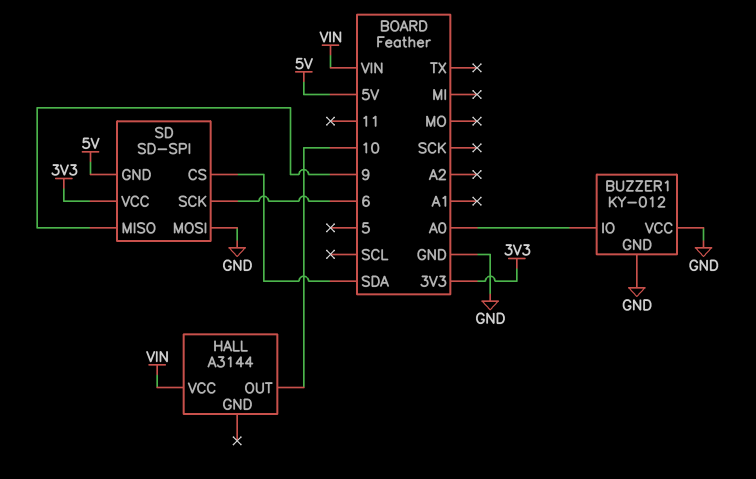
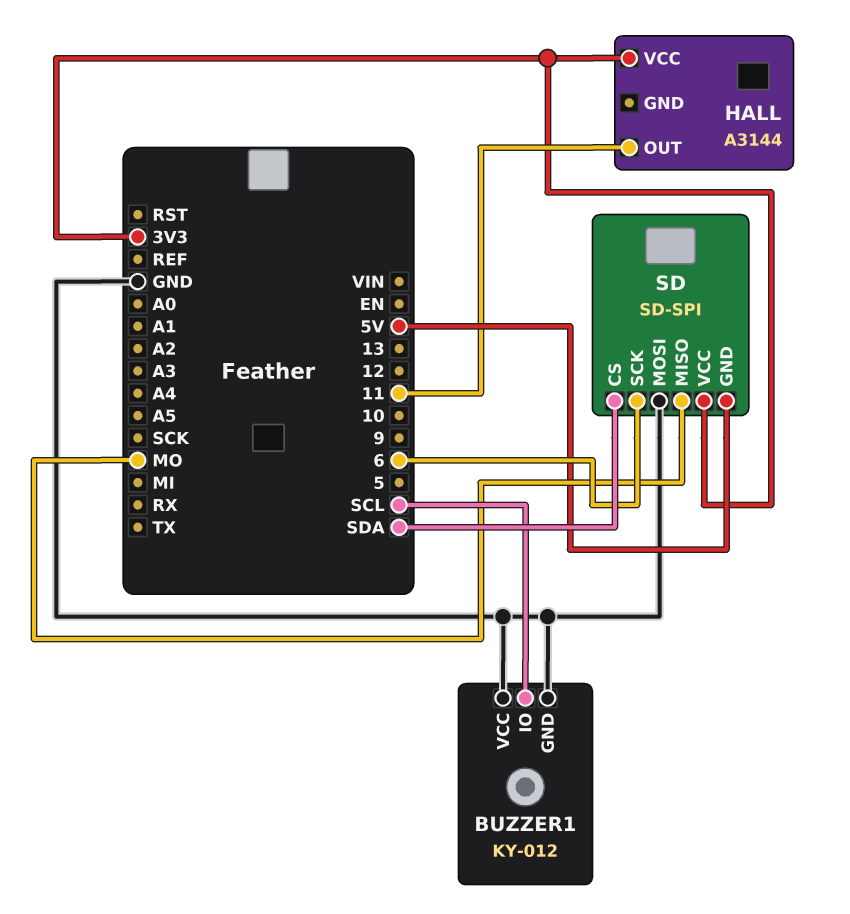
BUZZER1 pin IO: A0 -> SCL
HALL pin OUT: 10 -> 11
HALL pin VCC: VIN -> 3V3
SD pin MISO: 9 -> MO

